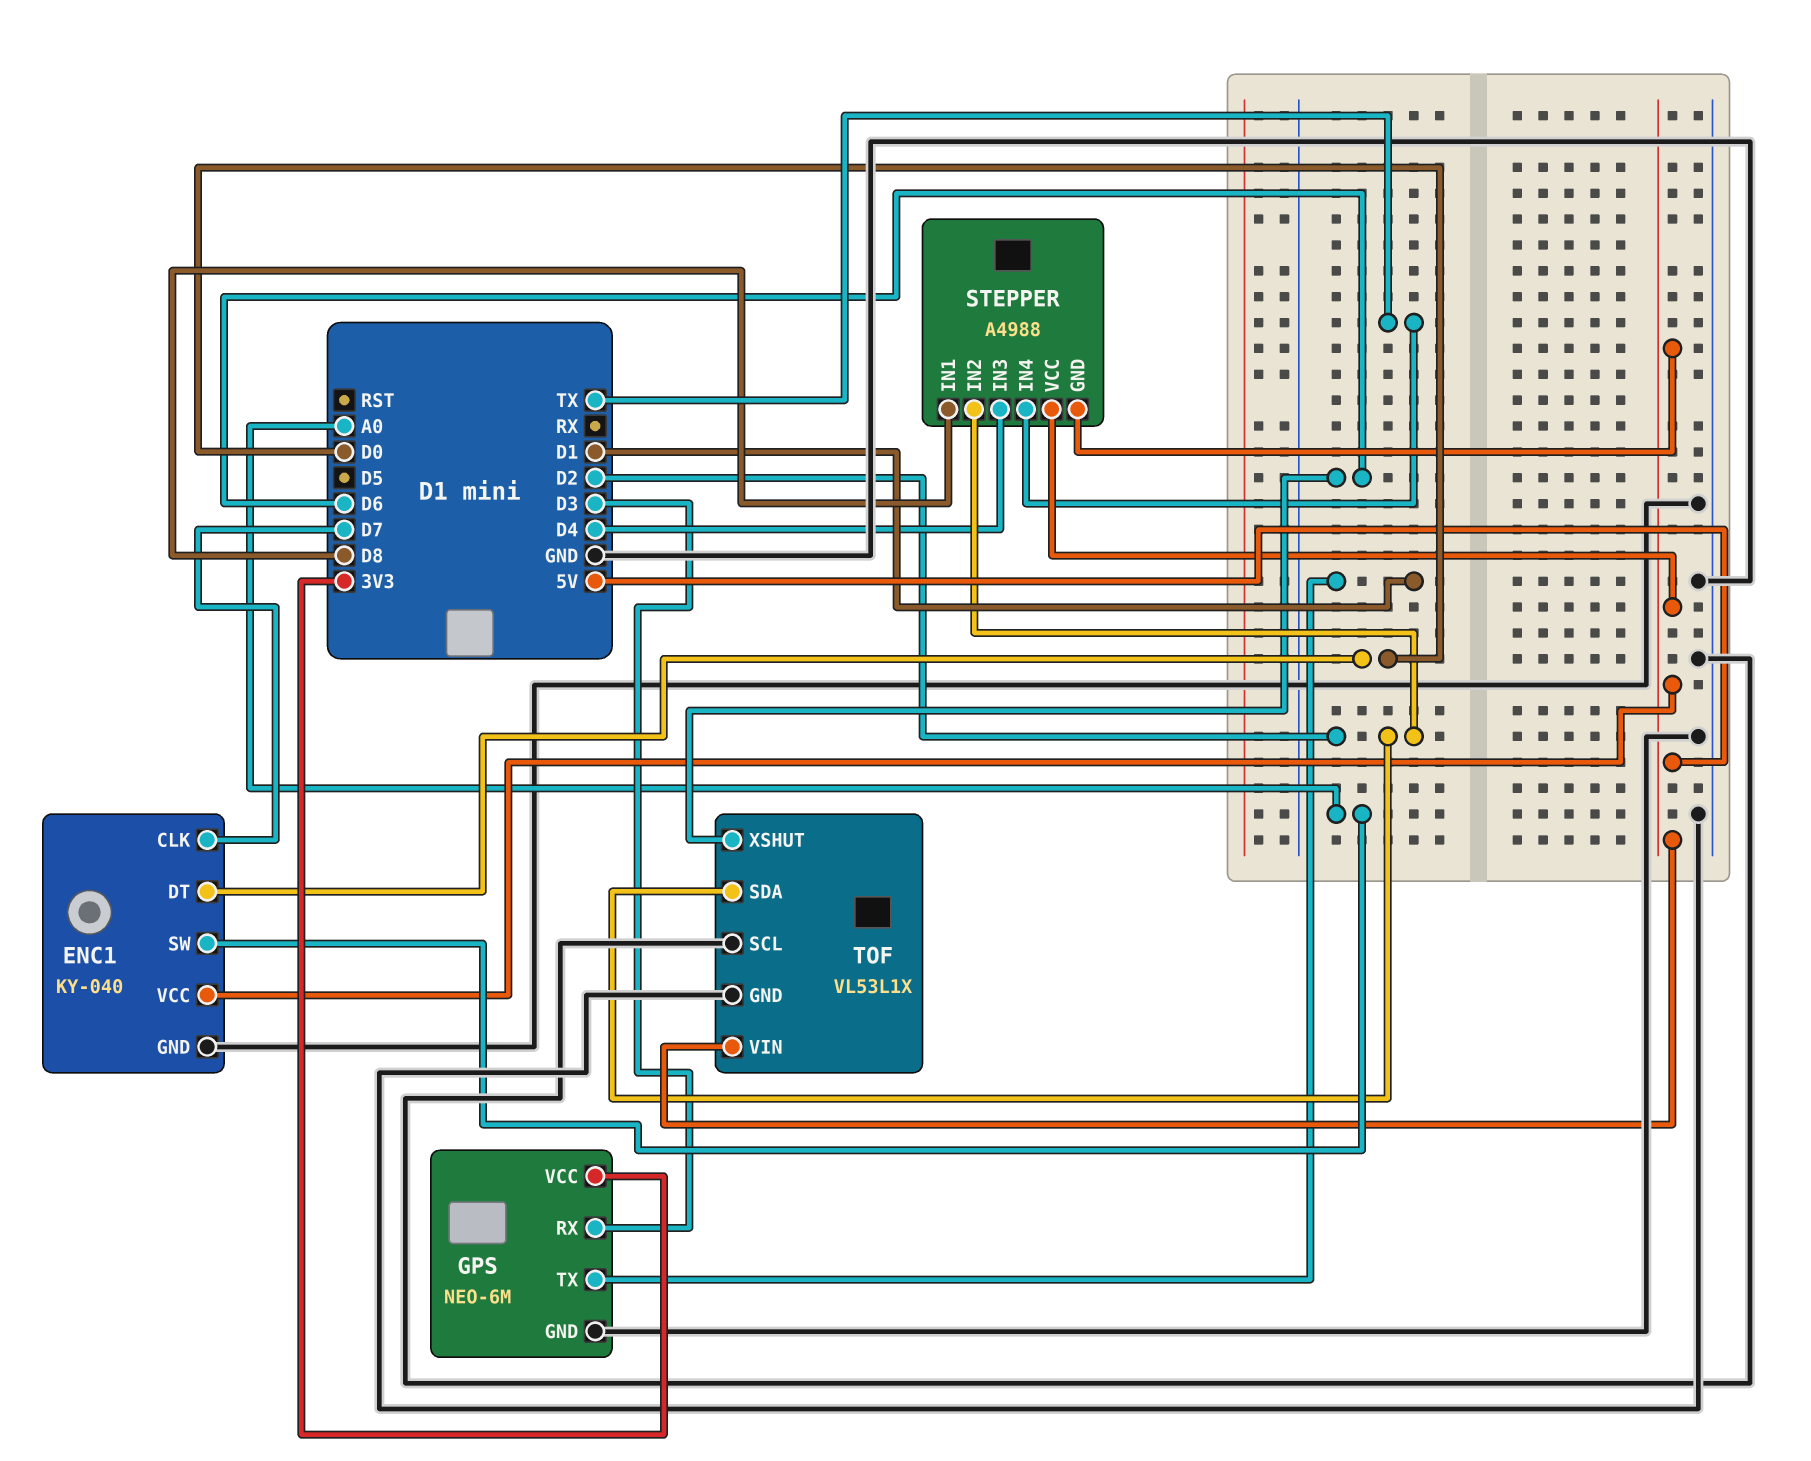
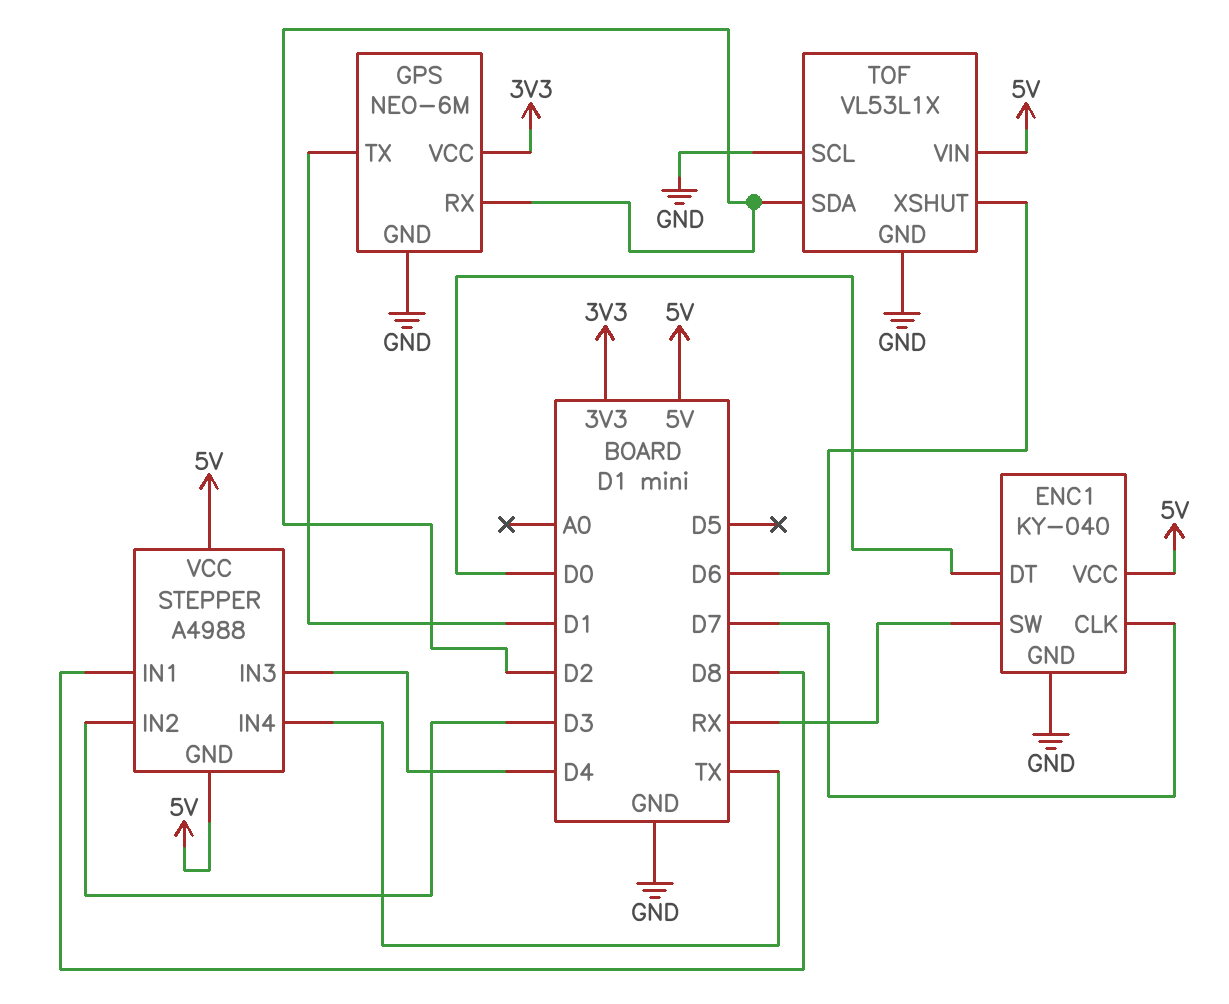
ENC1 pin SW: A0 -> RX
GPS pin RX: D3 -> D2
STEPPER pin IN2: D2 -> D3

